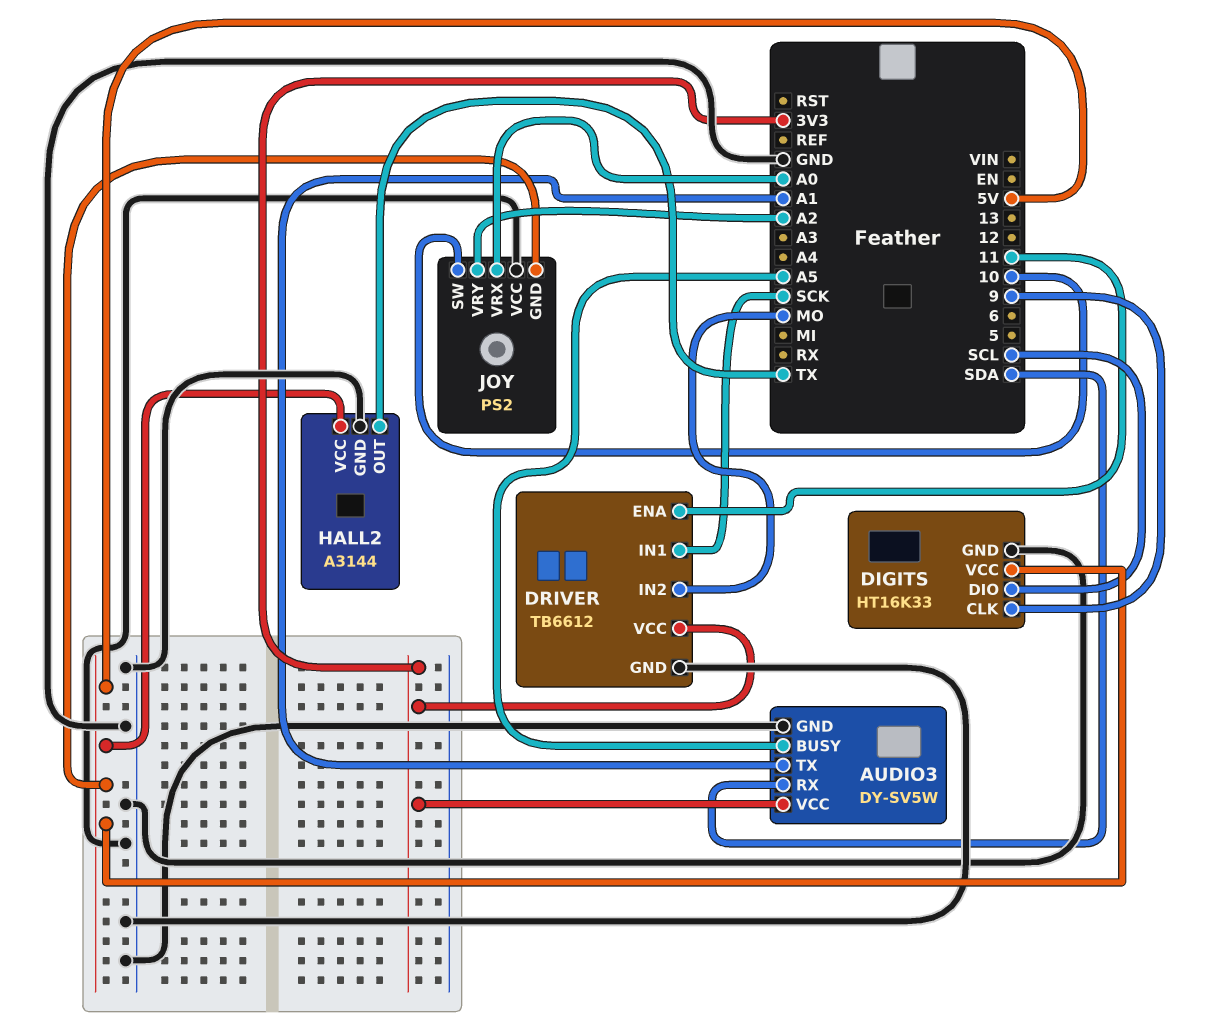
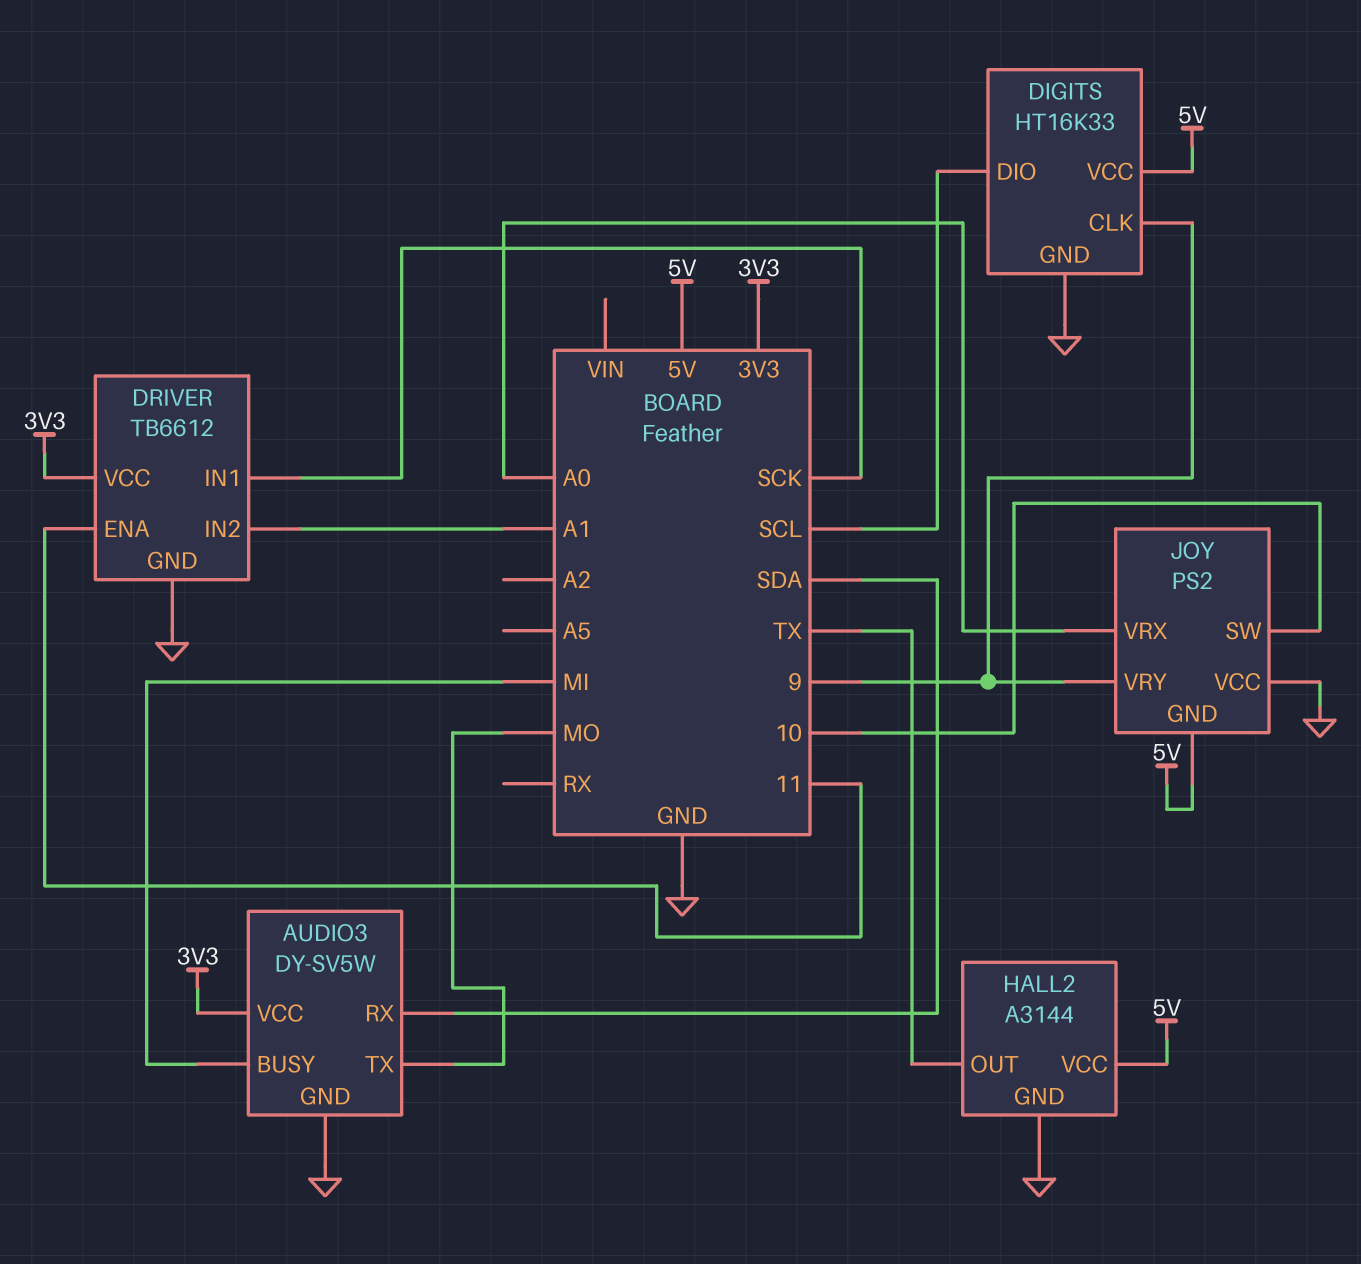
AUDIO3 pin BUSY: A5 -> MI
AUDIO3 pin TX: A1 -> MO
DRIVER pin IN2: MO -> A1
JOY pin VRY: A2 -> 9

